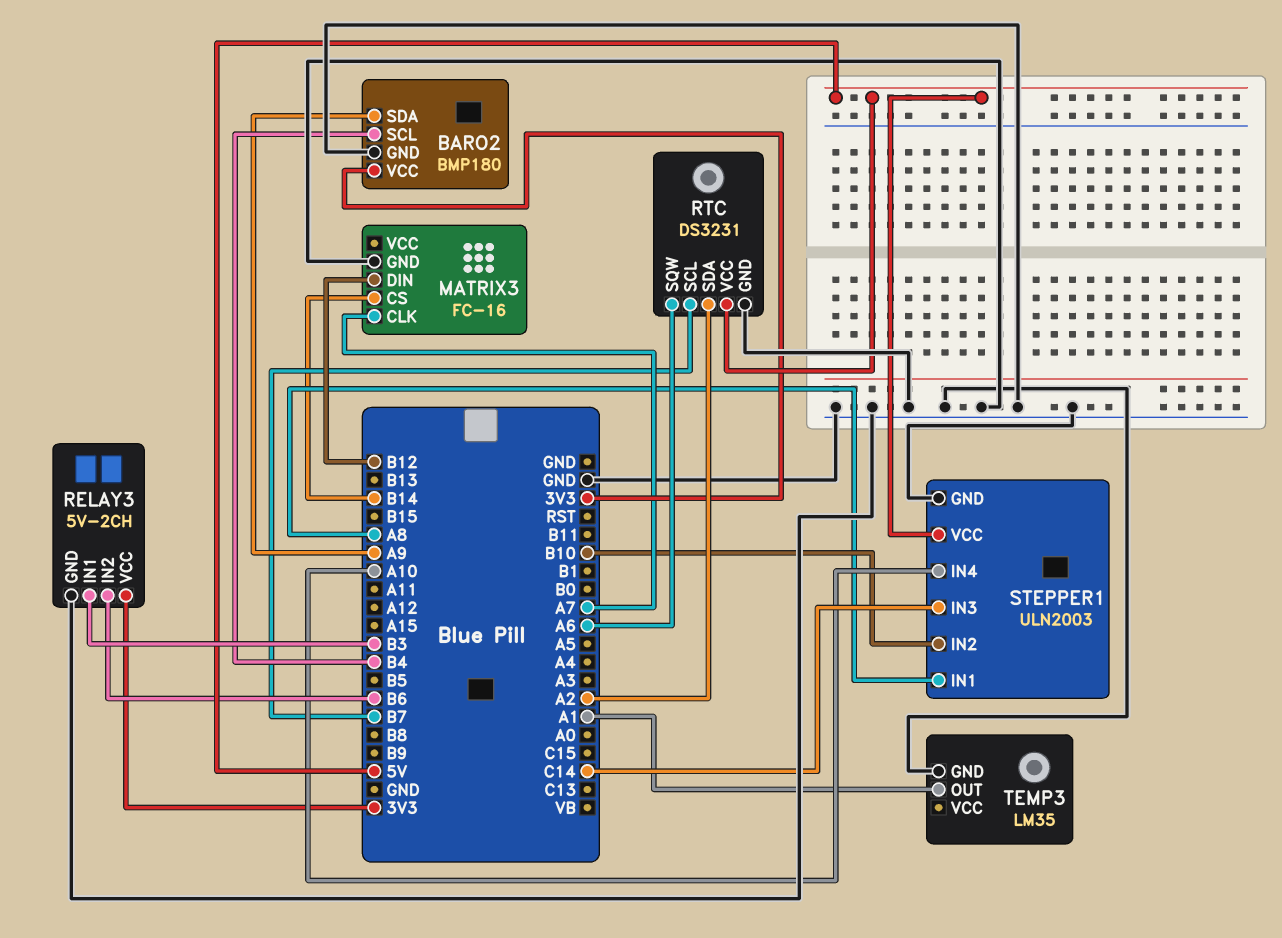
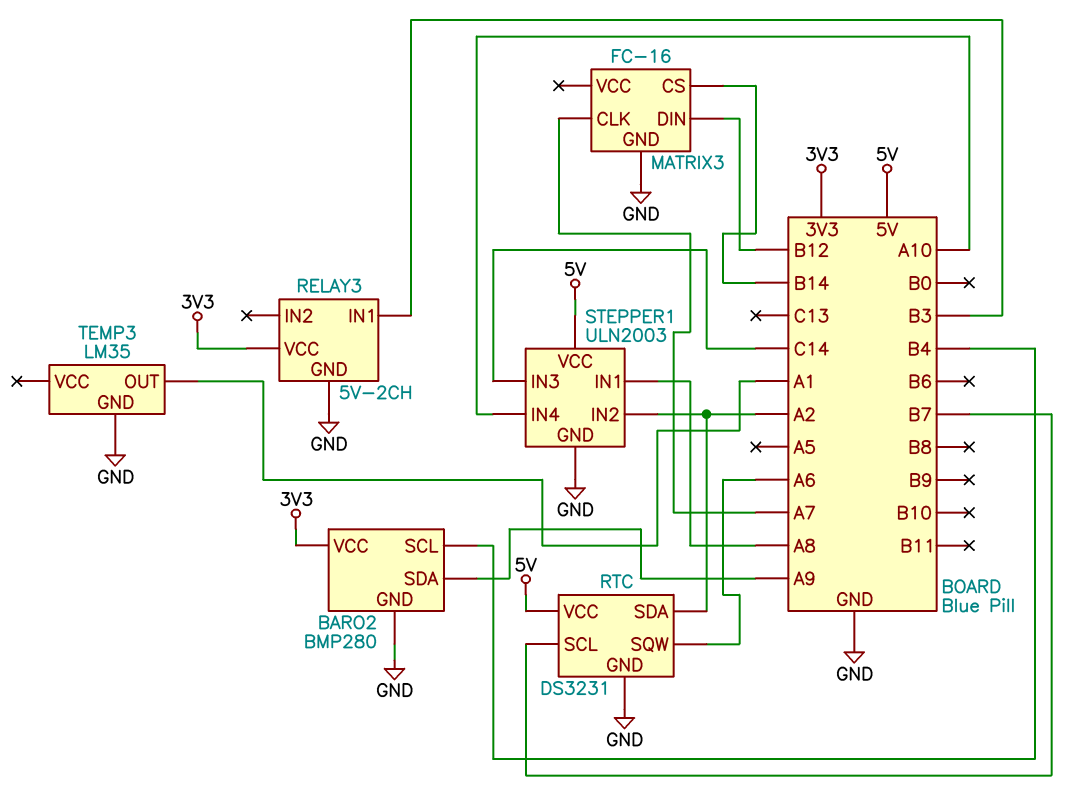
BARO2: BMP180 -> BMP280
RELAY3 pin IN2: B6 -> none
STEPPER1 pin IN2: B10 -> A2

